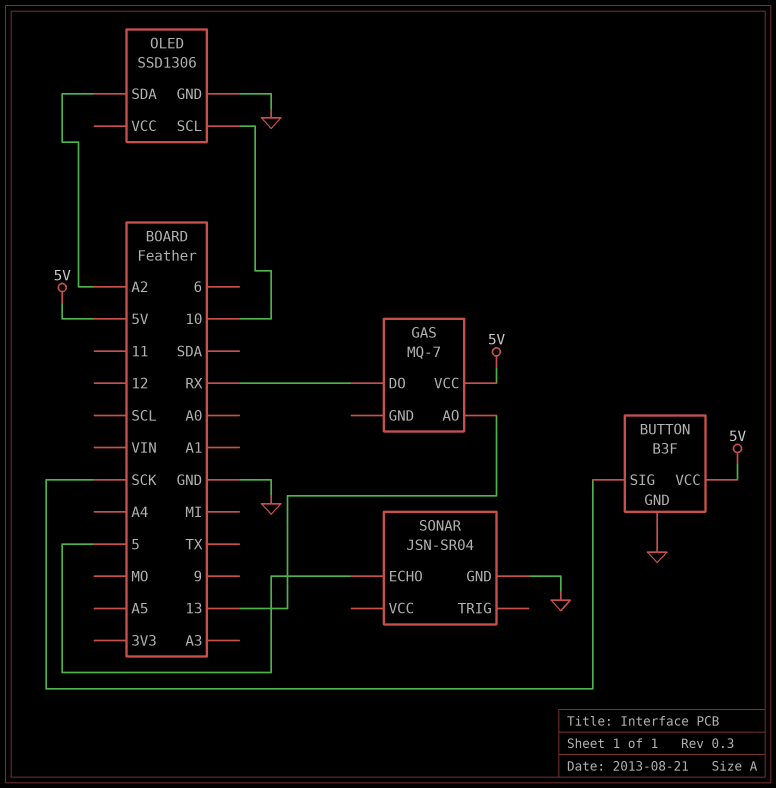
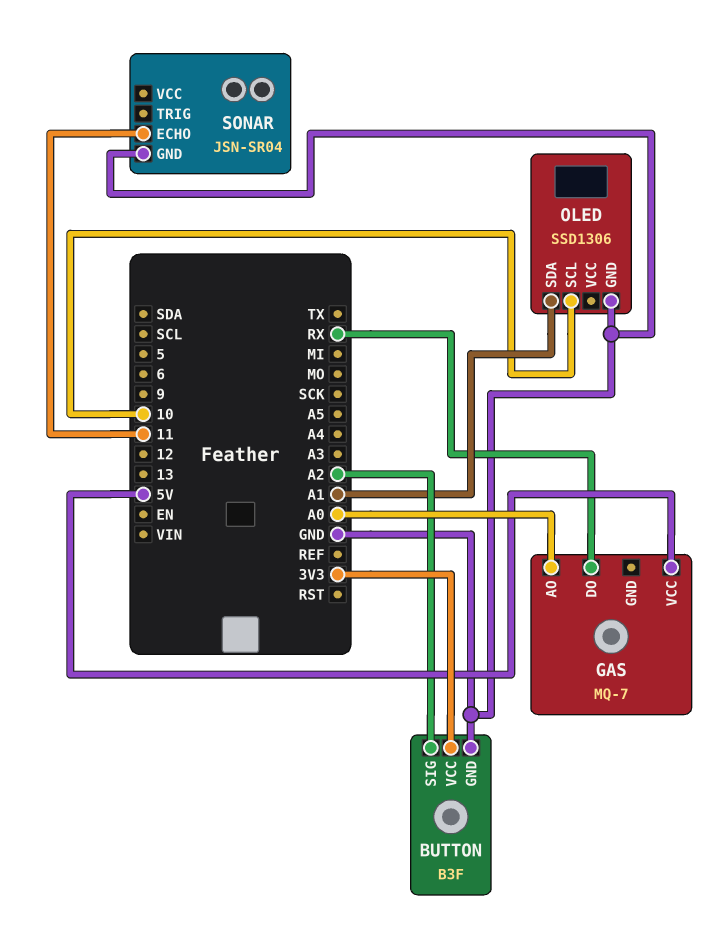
BUTTON pin SIG: SCK -> A2
BUTTON pin VCC: 5V -> 3V3
GAS pin AO: 13 -> A0
OLED pin SDA: A2 -> A1
SONAR pin ECHO: 5 -> 11

